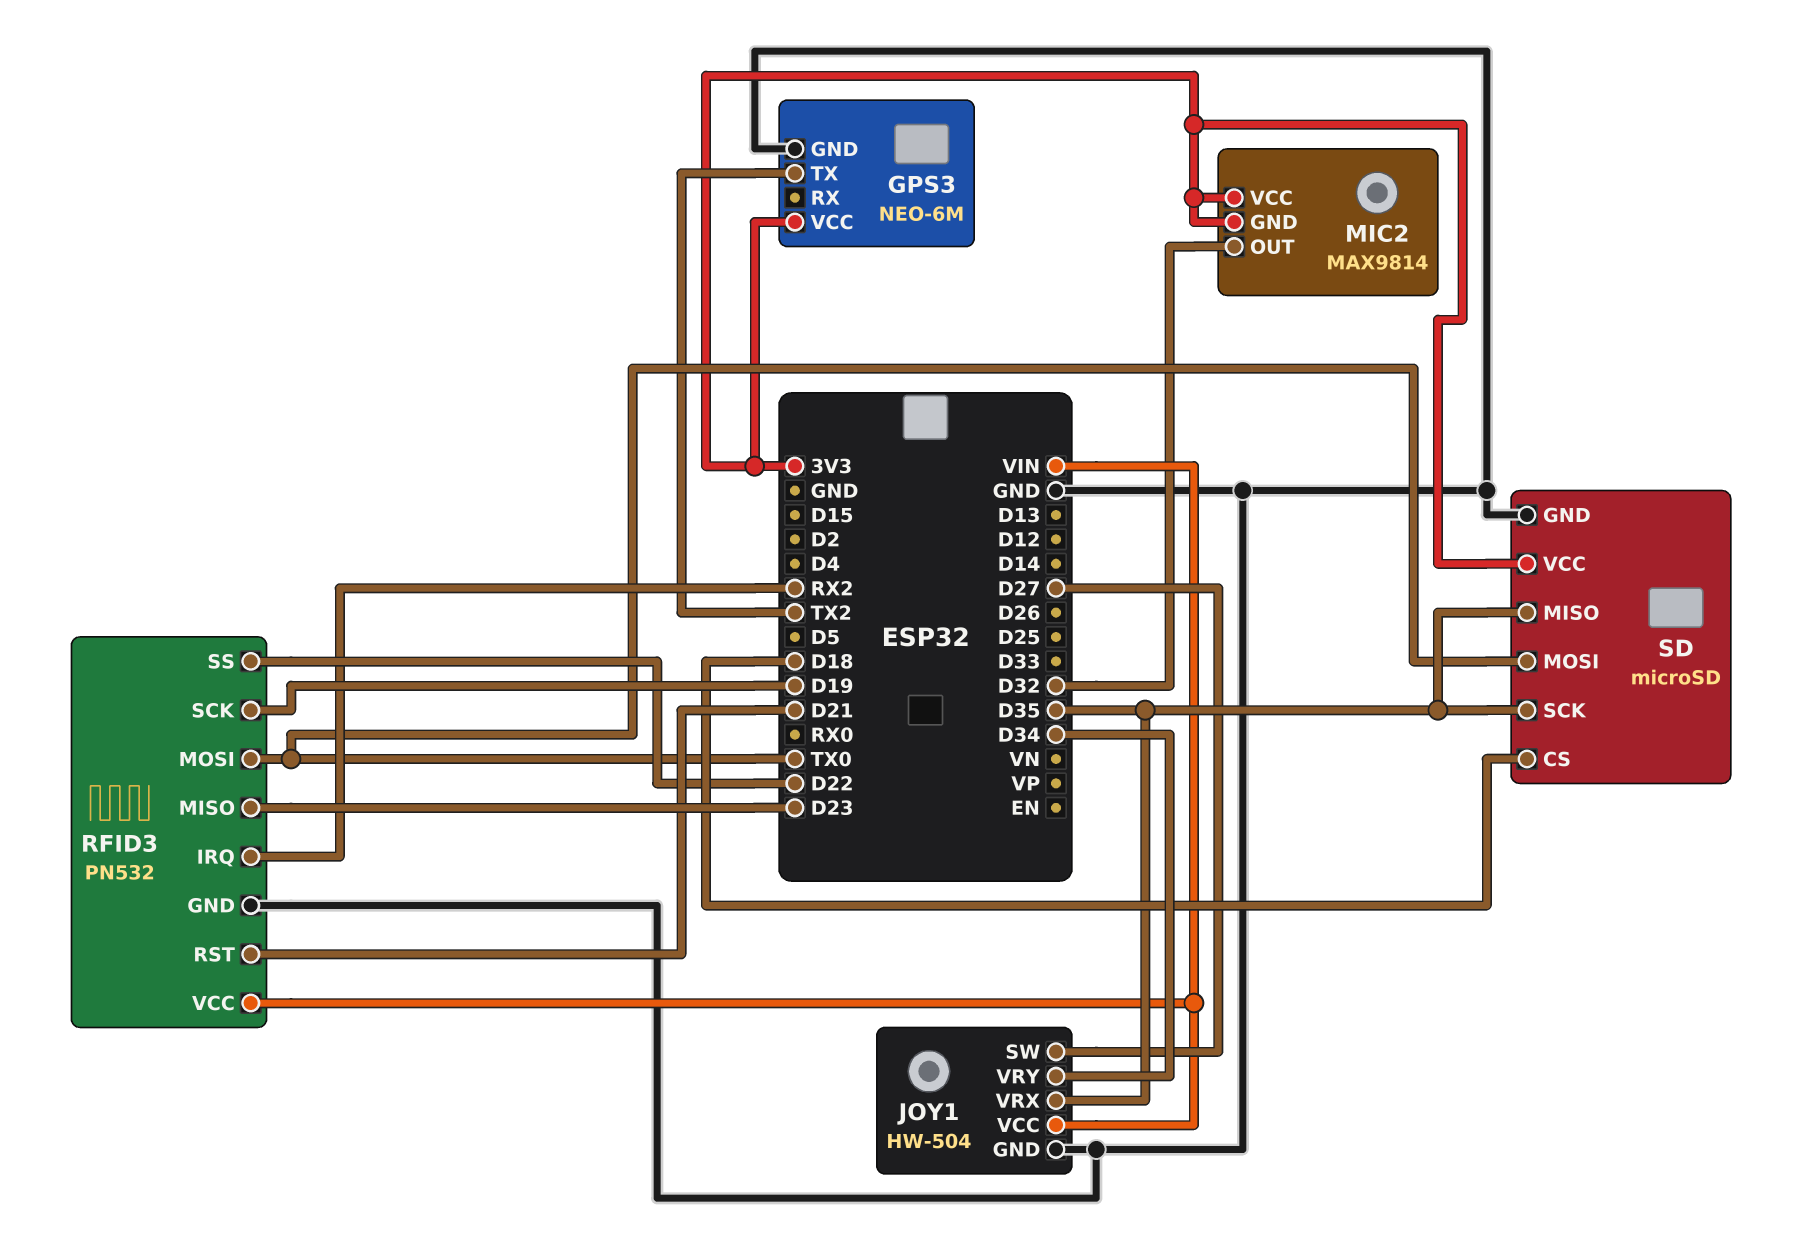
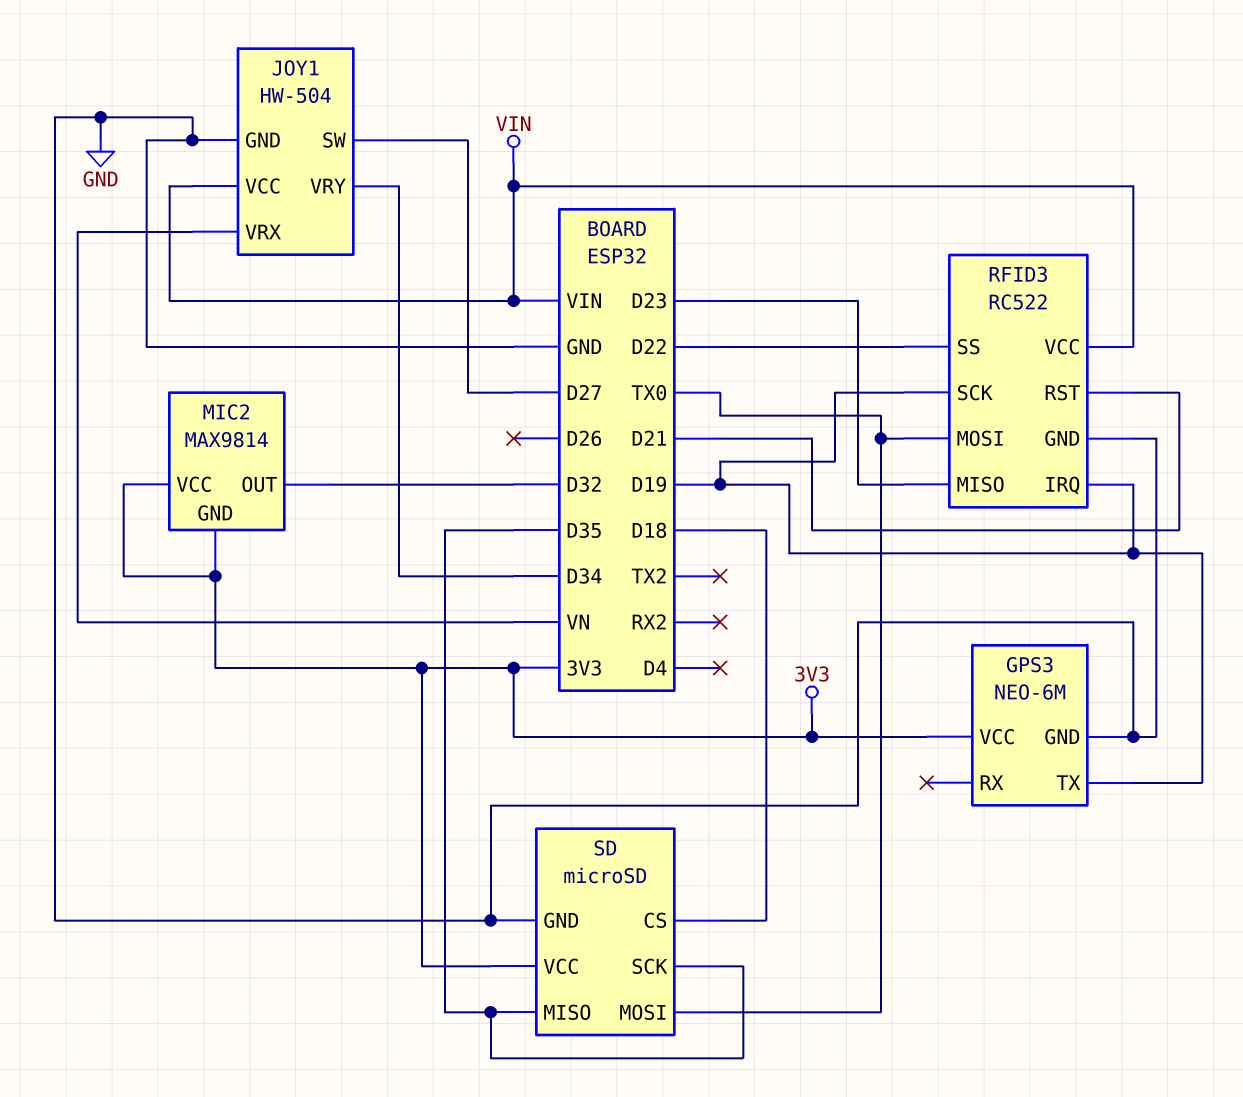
GPS3 pin TX: TX2 -> D19
JOY1 pin VRX: D35 -> VN
RFID3: PN532 -> RC522
RFID3 pin IRQ: RX2 -> D19

